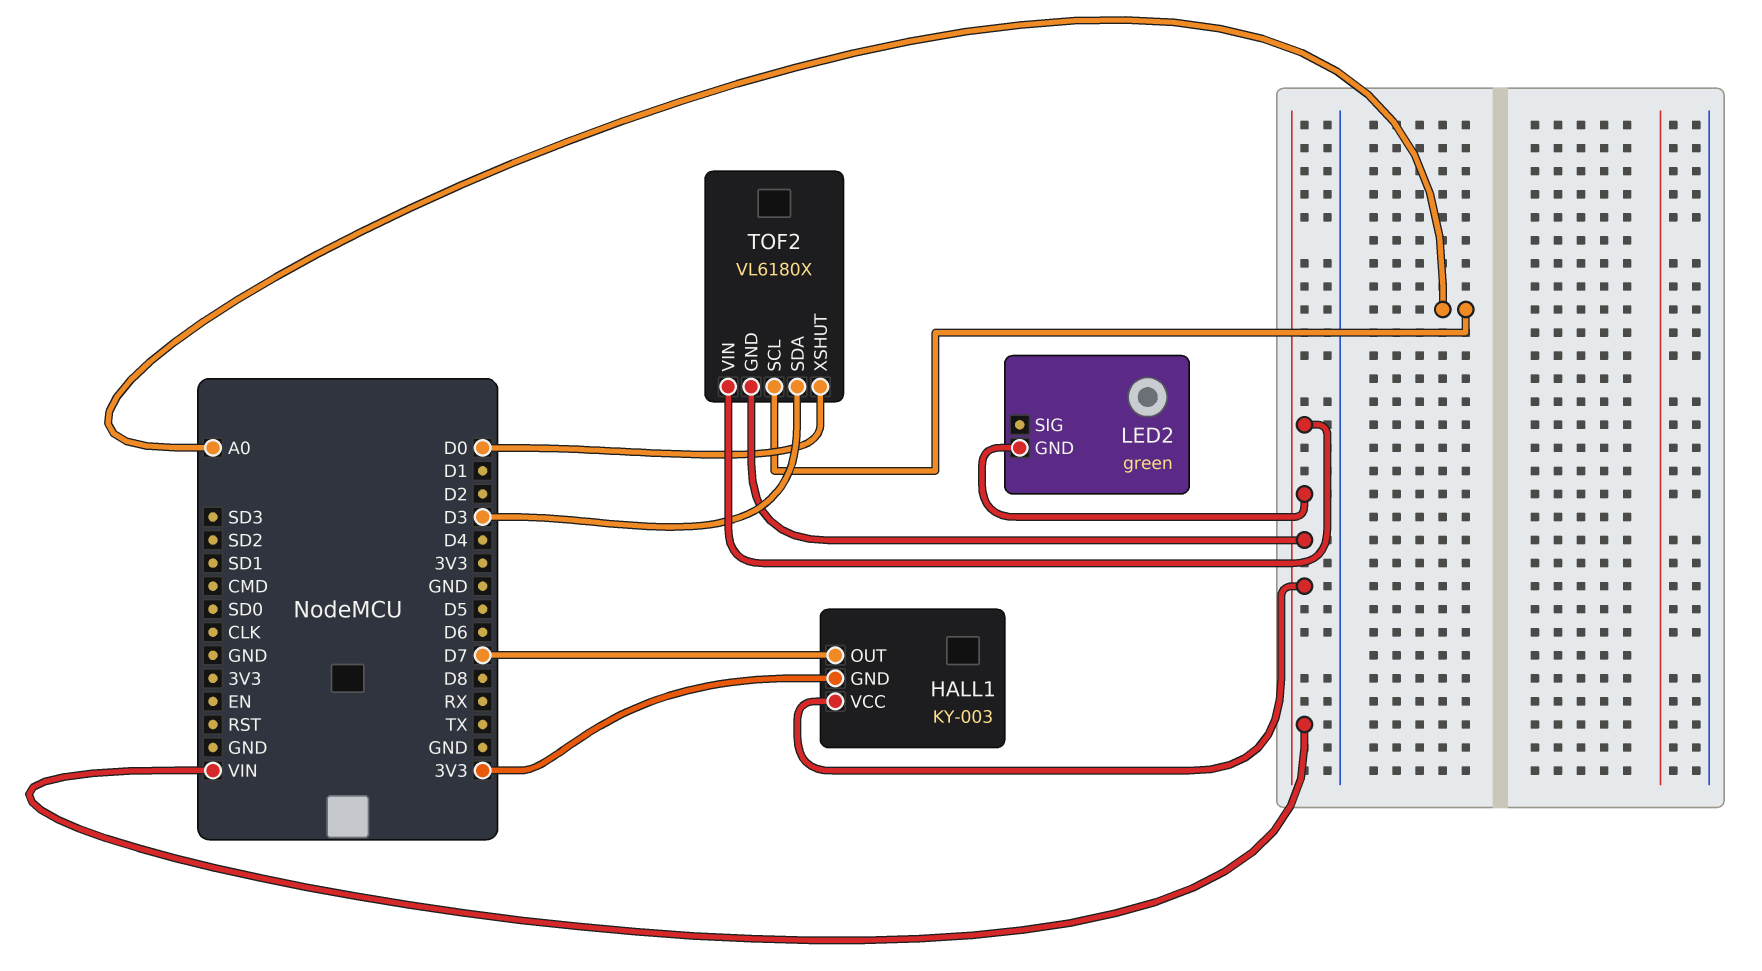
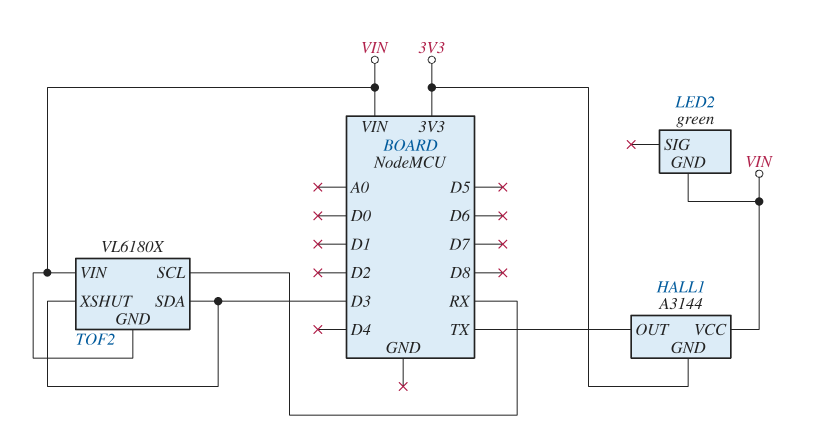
HALL1: KY-003 -> A3144
HALL1 pin OUT: D7 -> TX
TOF2 pin SCL: A0 -> RX
TOF2 pin XSHUT: D0 -> D3

